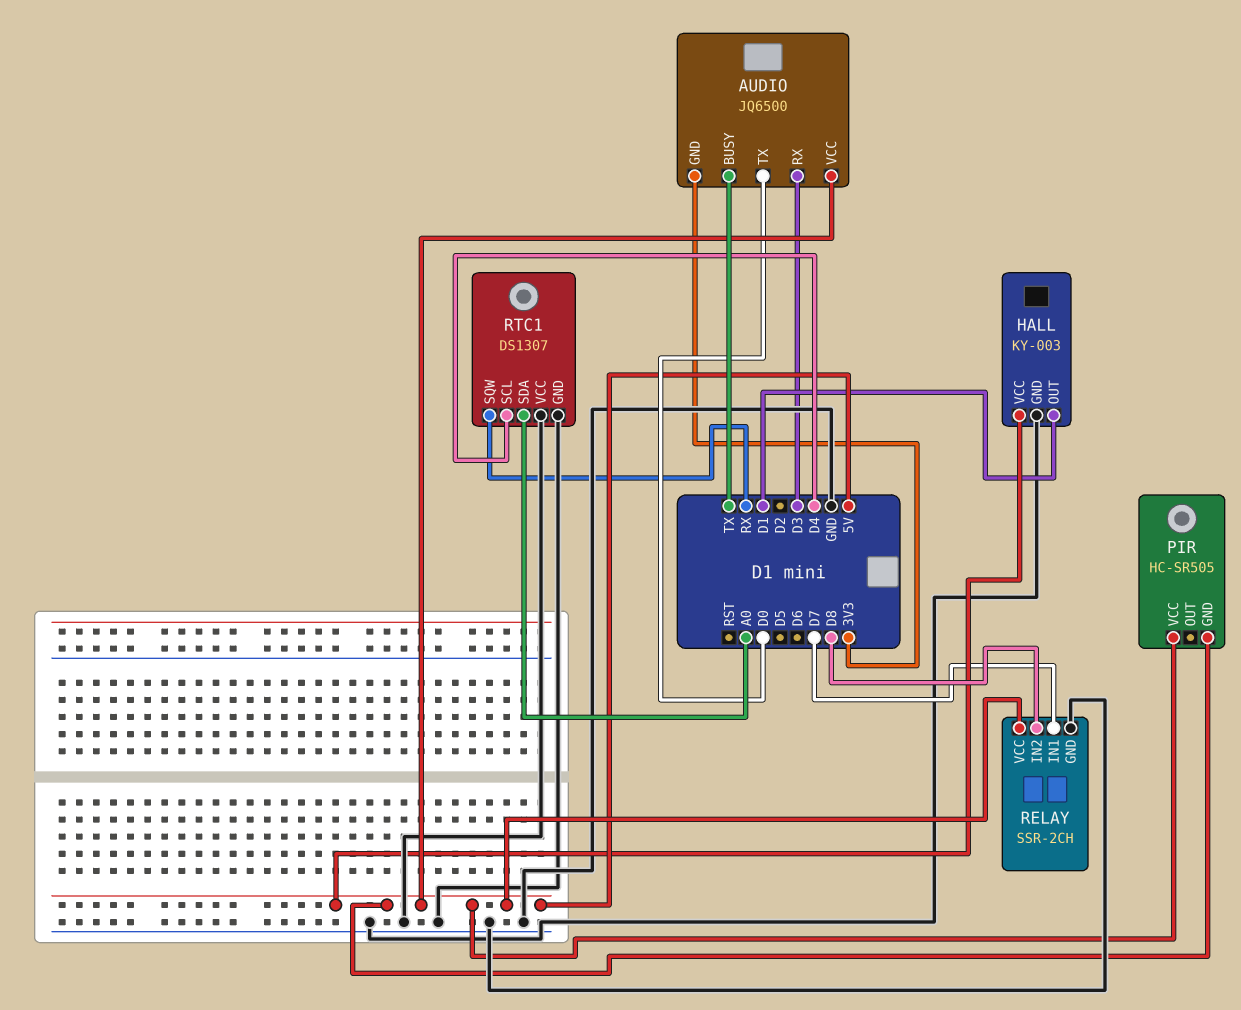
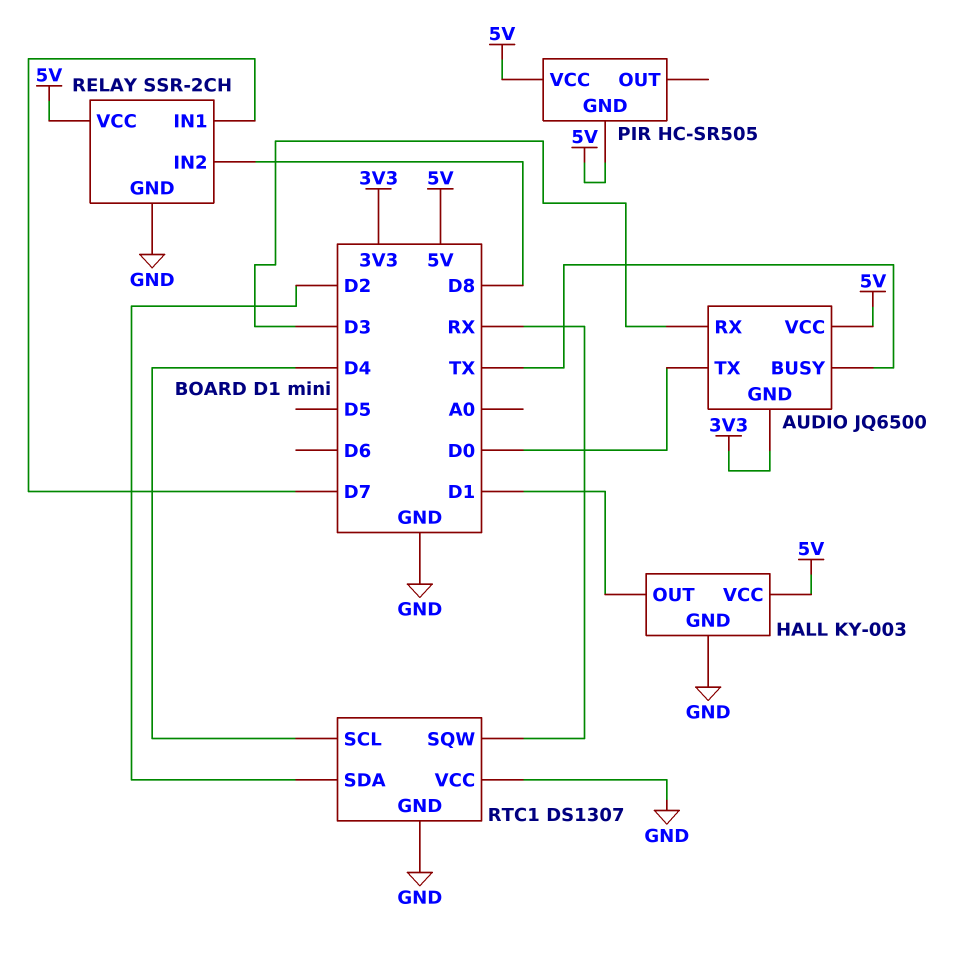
RTC1 pin SDA: A0 -> D2

